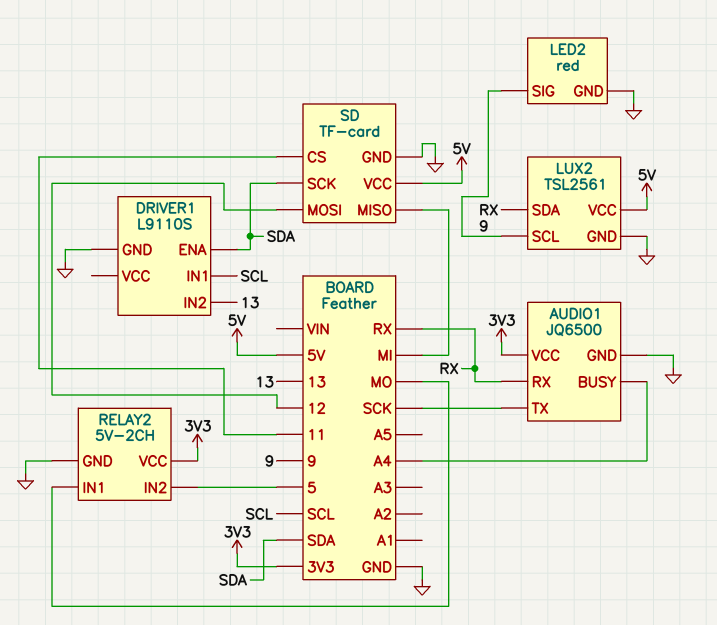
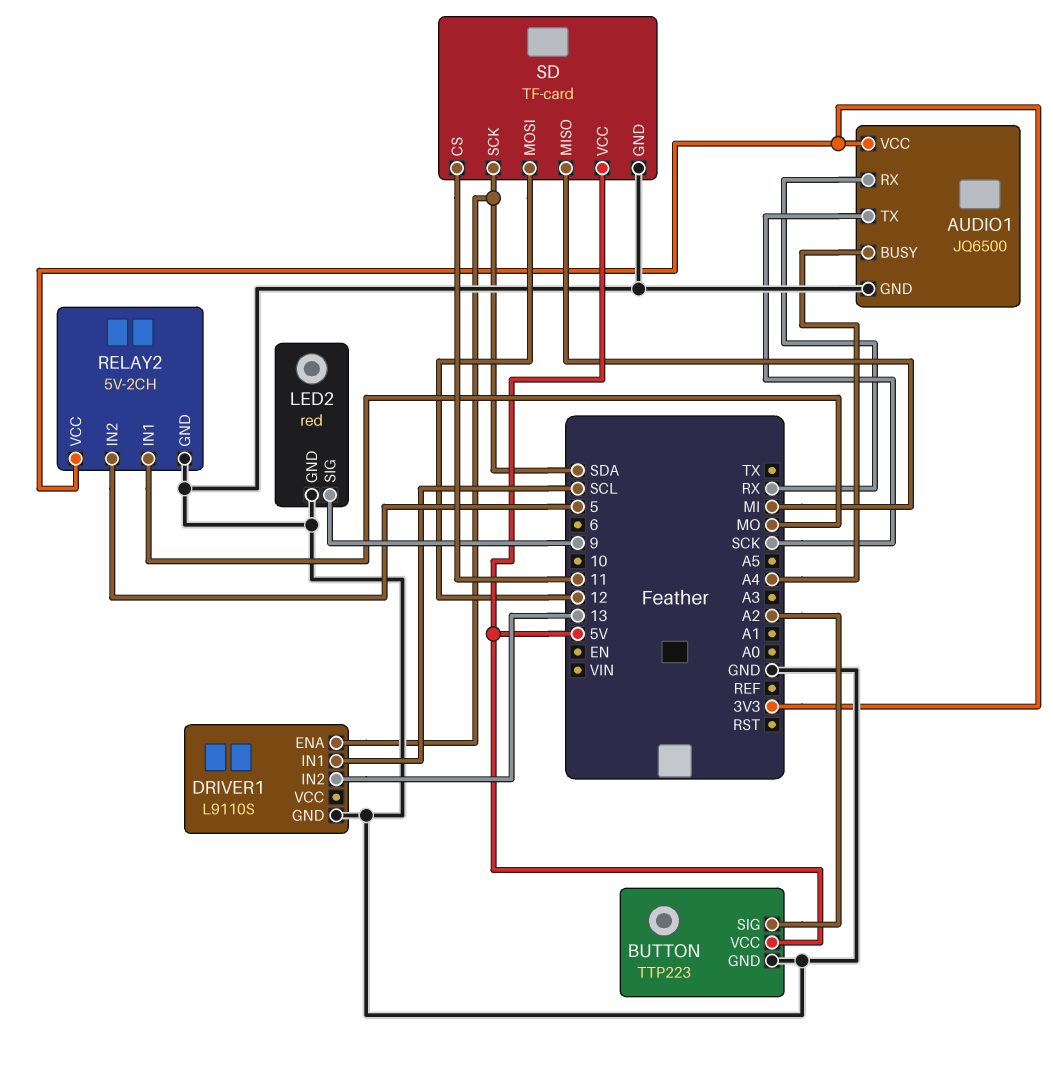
BUTTON: none -> TTP223
BUTTON pin GND: none -> GND
BUTTON pin SIG: none -> A2
BUTTON pin VCC: none -> 5V
LUX2: TSL2561 -> none
LUX2 pin GND: GND -> none
LUX2 pin SCL: 9 -> none
LUX2 pin SDA: RX -> none
LUX2 pin VCC: 5V -> none

